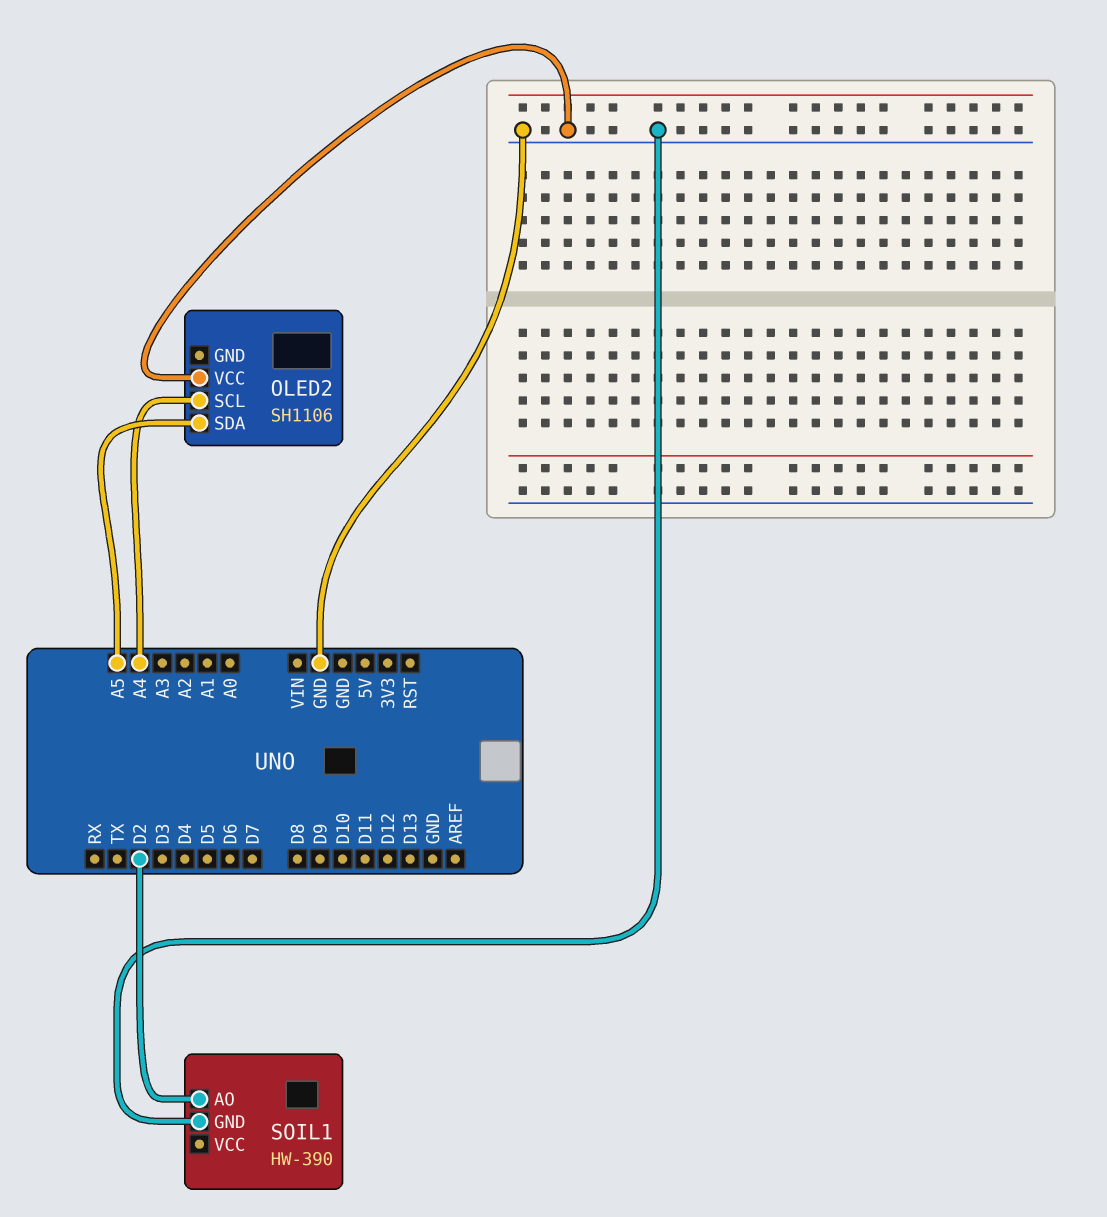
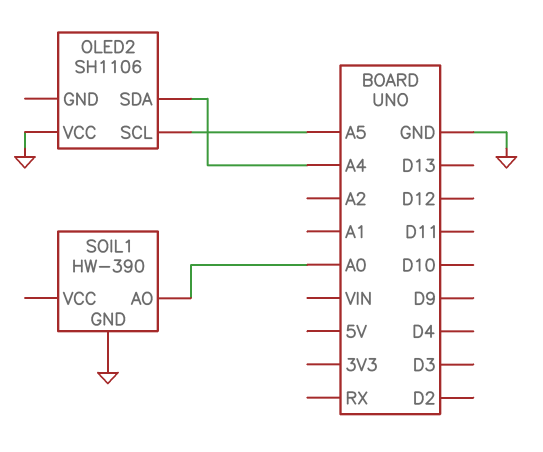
OLED2 pin SCL: A4 -> A5
OLED2 pin SDA: A5 -> A4
SOIL1 pin AO: D2 -> A0

